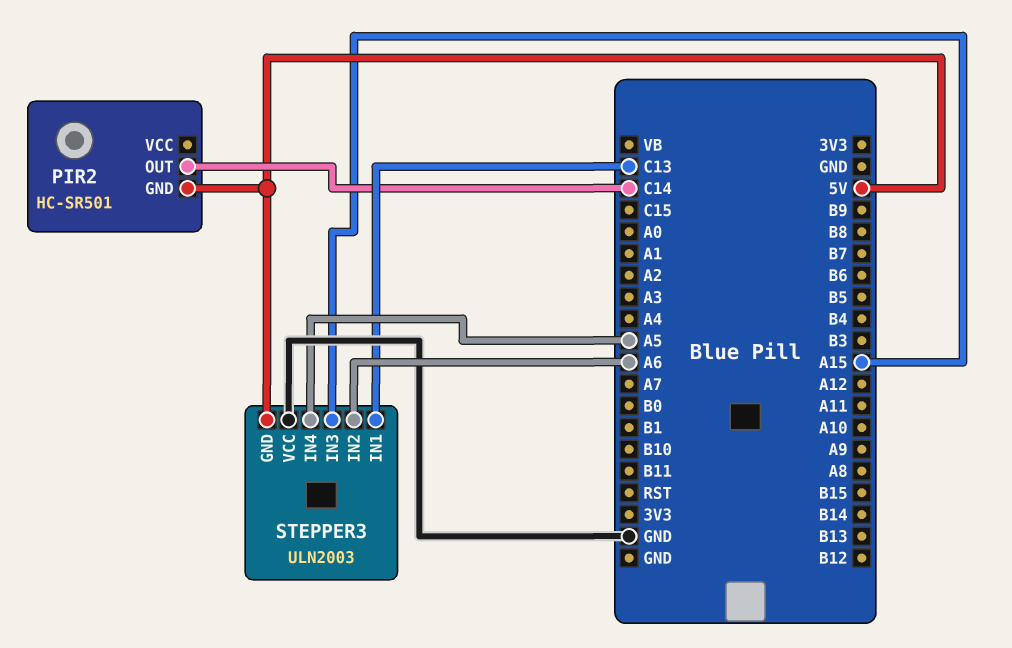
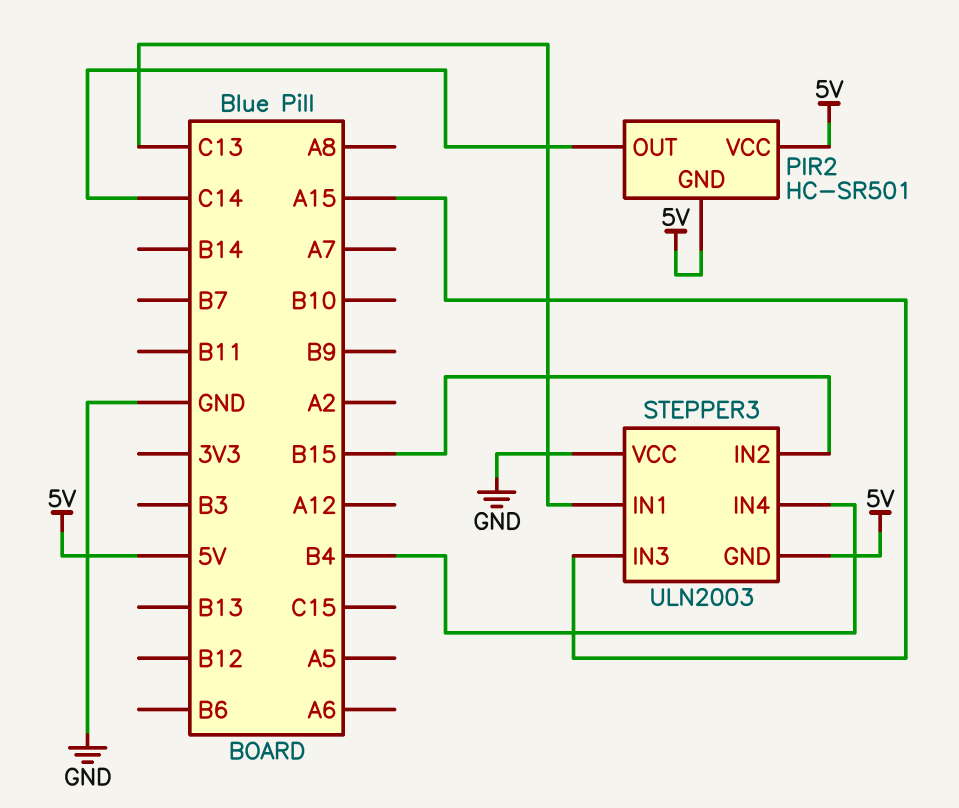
PIR2 pin VCC: none -> 5V
STEPPER3 pin IN2: A6 -> B15
STEPPER3 pin IN4: A5 -> B4

